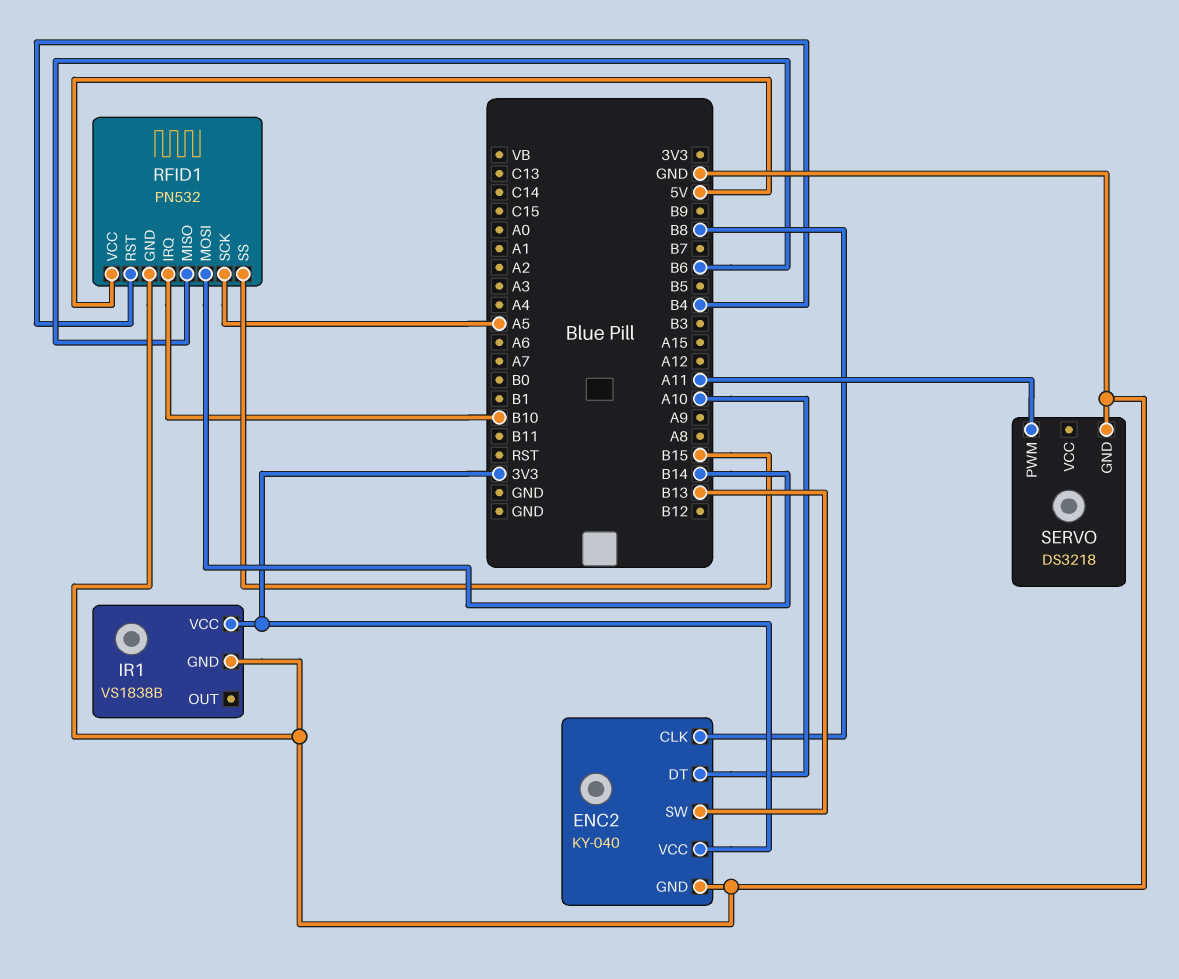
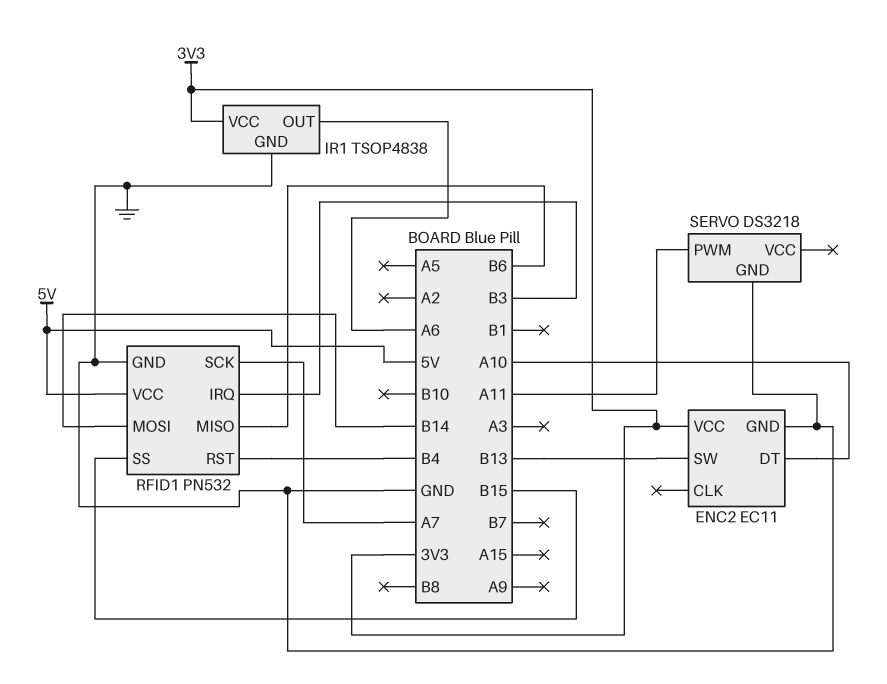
ENC2: KY-040 -> EC11
ENC2 pin CLK: B8 -> none
IR1: VS1838B -> TSOP4838
IR1 pin OUT: none -> A6
RFID1 pin IRQ: B10 -> B3
RFID1 pin SCK: A5 -> A7

